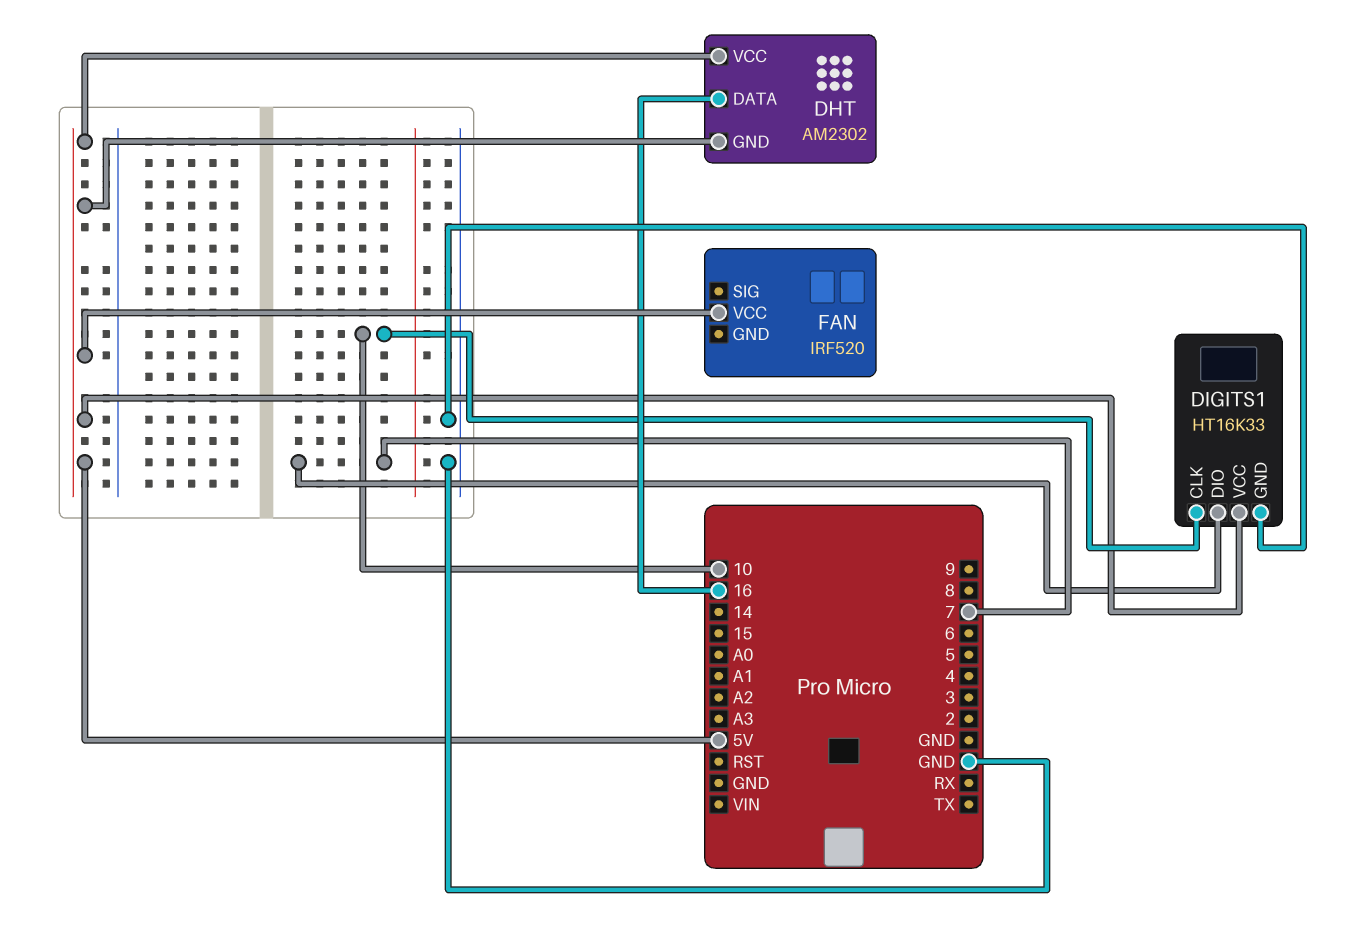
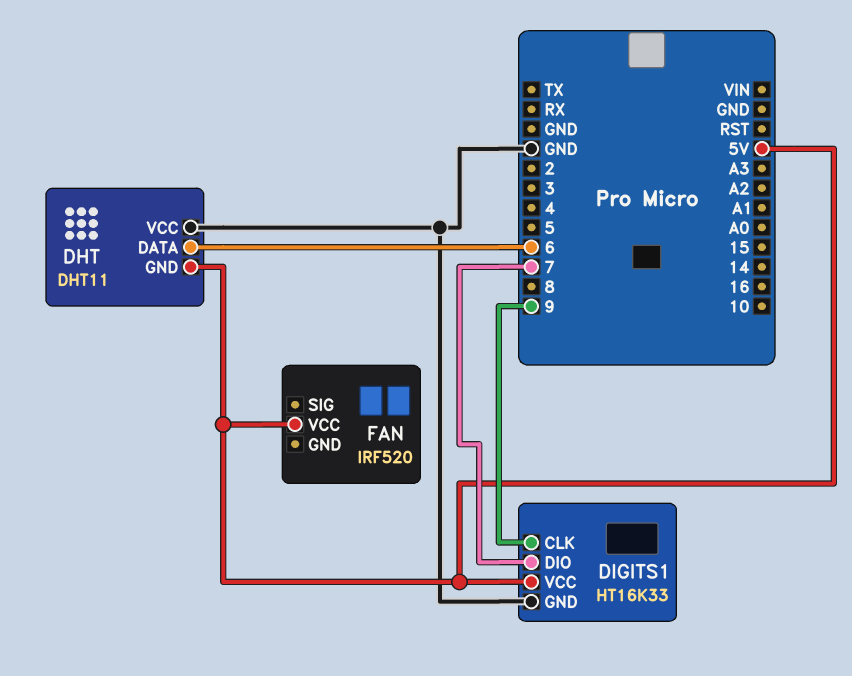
DHT: AM2302 -> DHT11
DHT pin DATA: 16 -> 6
DHT pin VCC: 5V -> GND
DIGITS1 pin CLK: 10 -> 9

